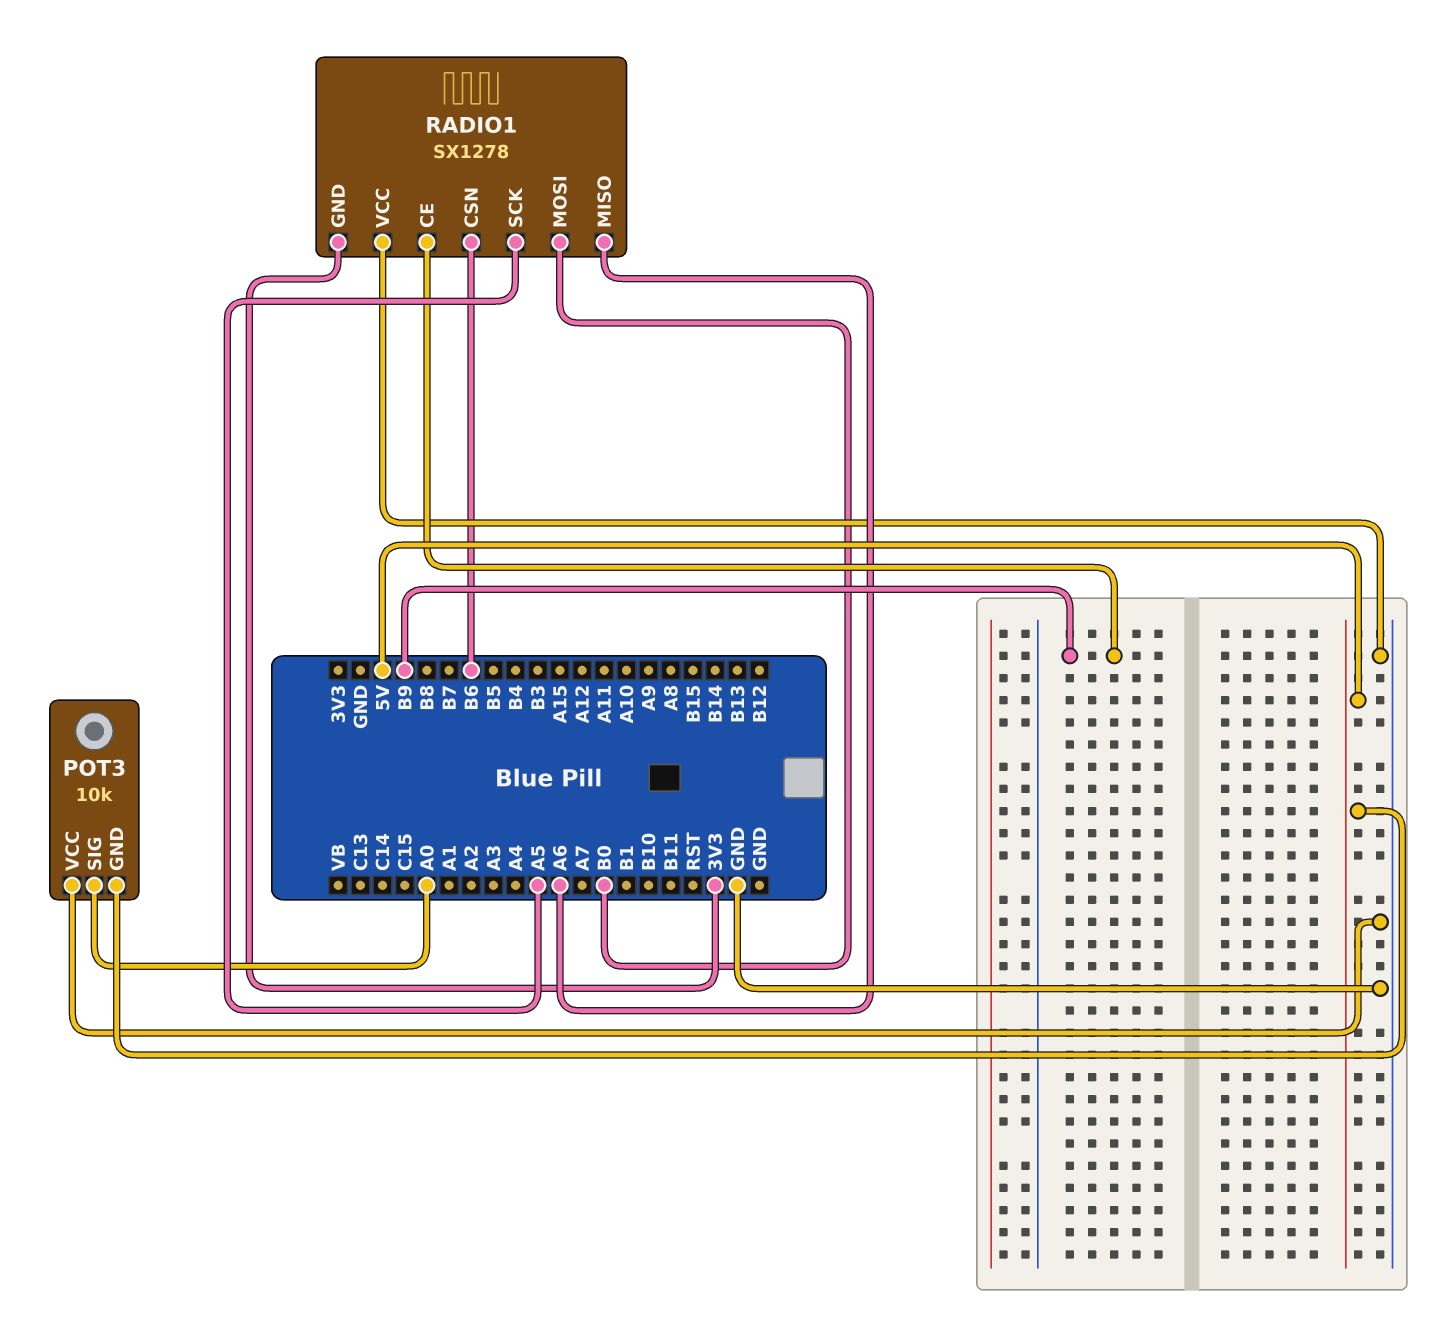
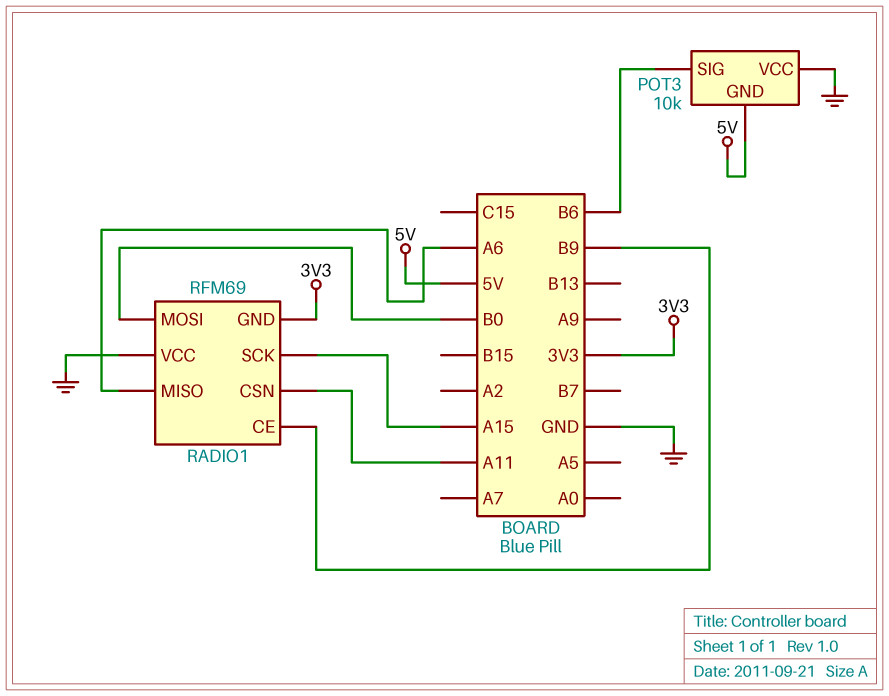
POT3 pin SIG: A0 -> B6
RADIO1: SX1278 -> RFM69
RADIO1 pin CSN: B6 -> A11
RADIO1 pin SCK: A5 -> A15

